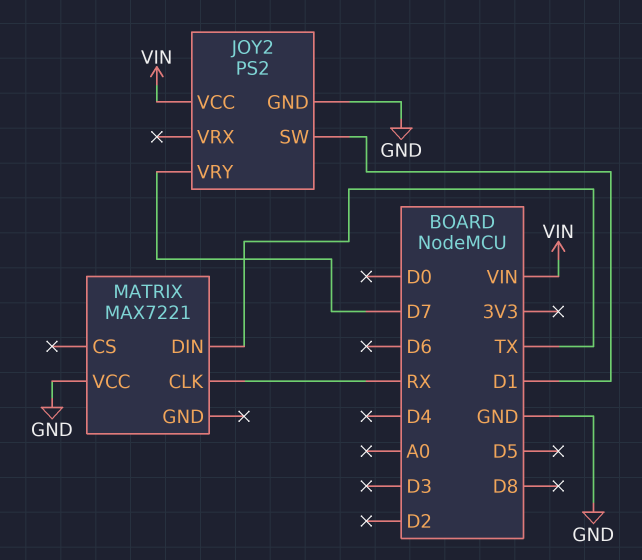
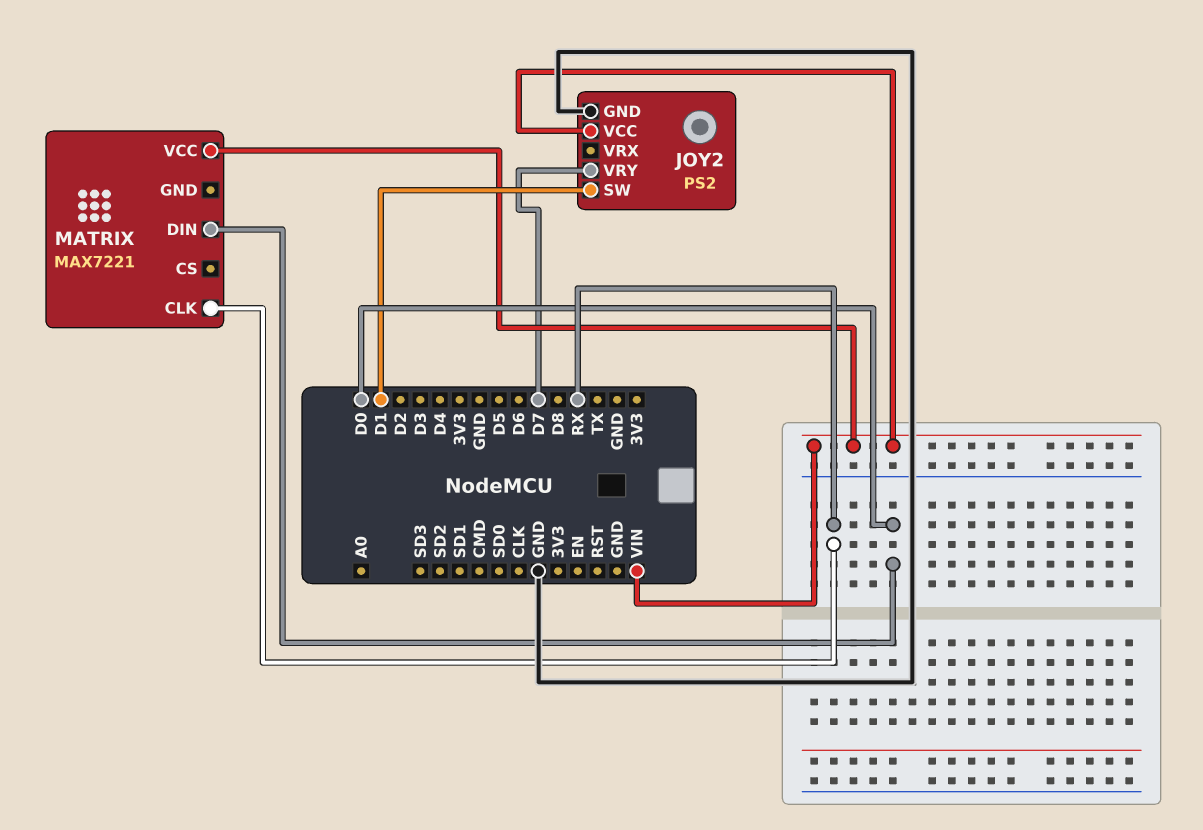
MATRIX pin DIN: TX -> D0
MATRIX pin VCC: GND -> VIN

